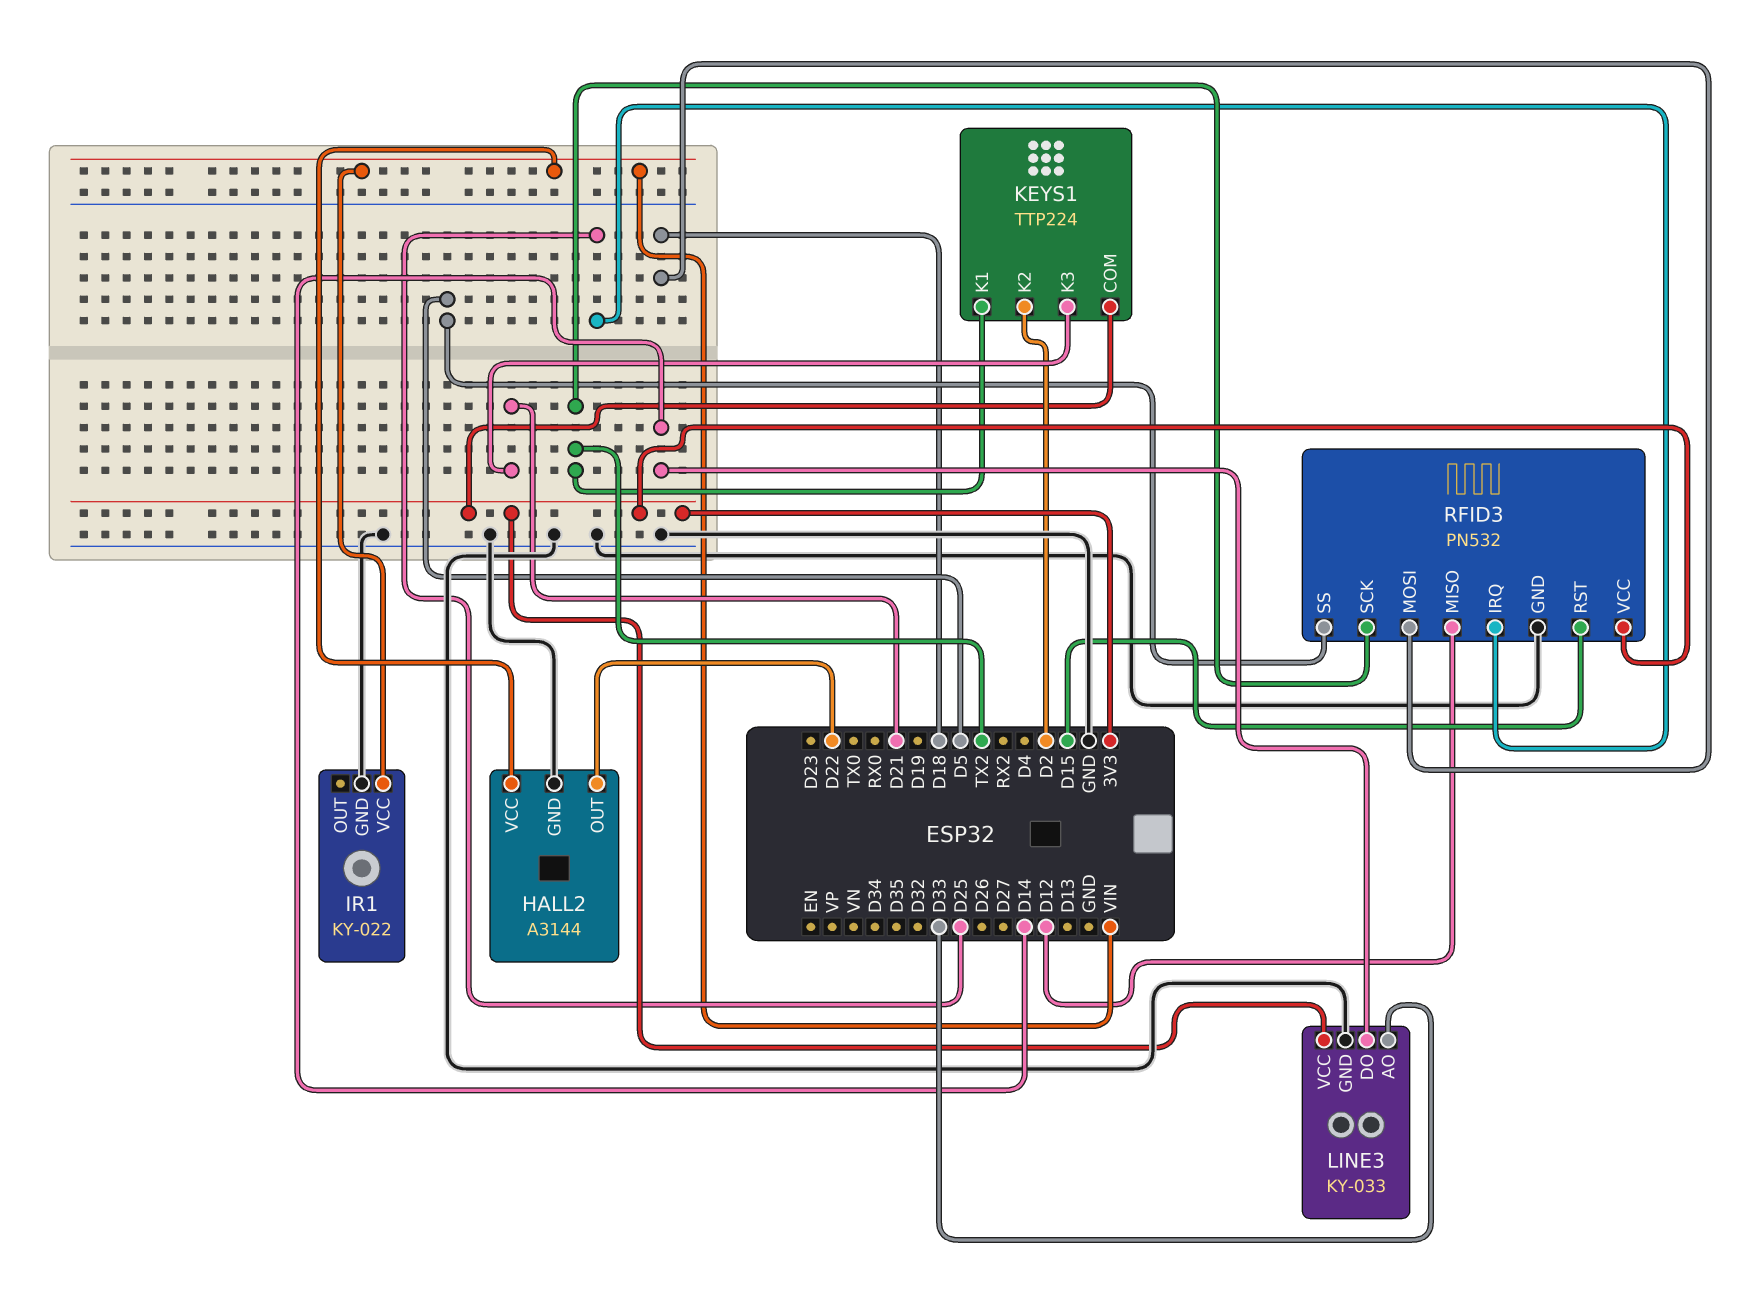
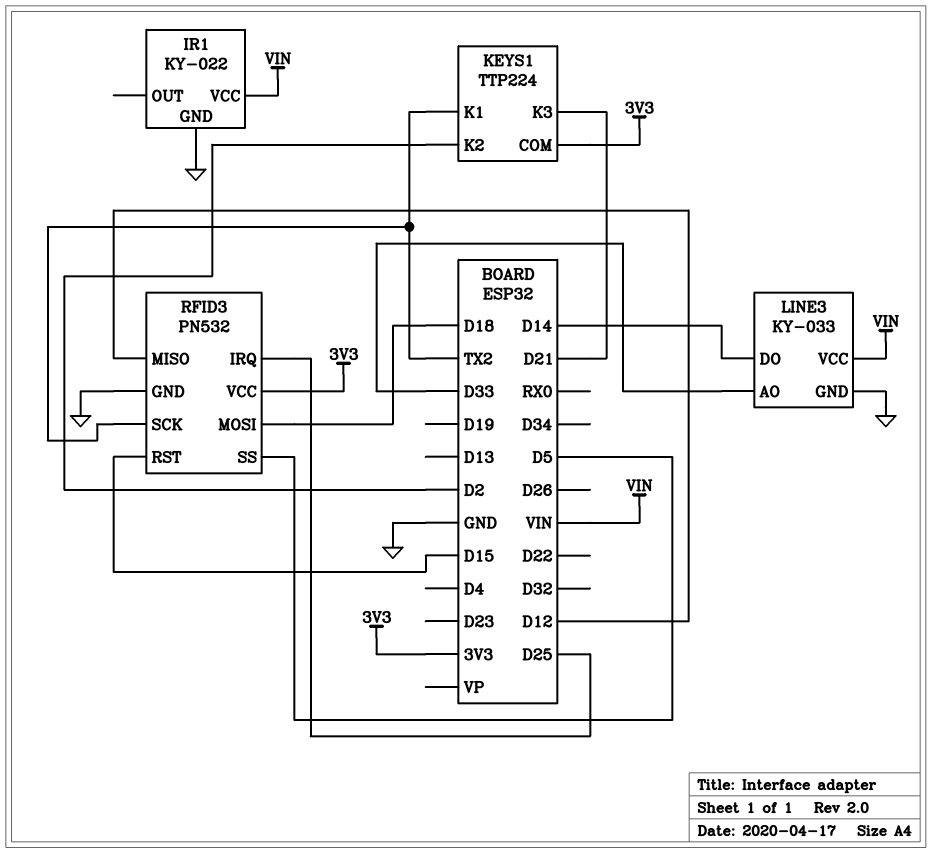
HALL2: A3144 -> none
HALL2 pin GND: GND -> none
HALL2 pin OUT: D22 -> none
HALL2 pin VCC: VIN -> none
LINE3 pin VCC: 3V3 -> VIN

